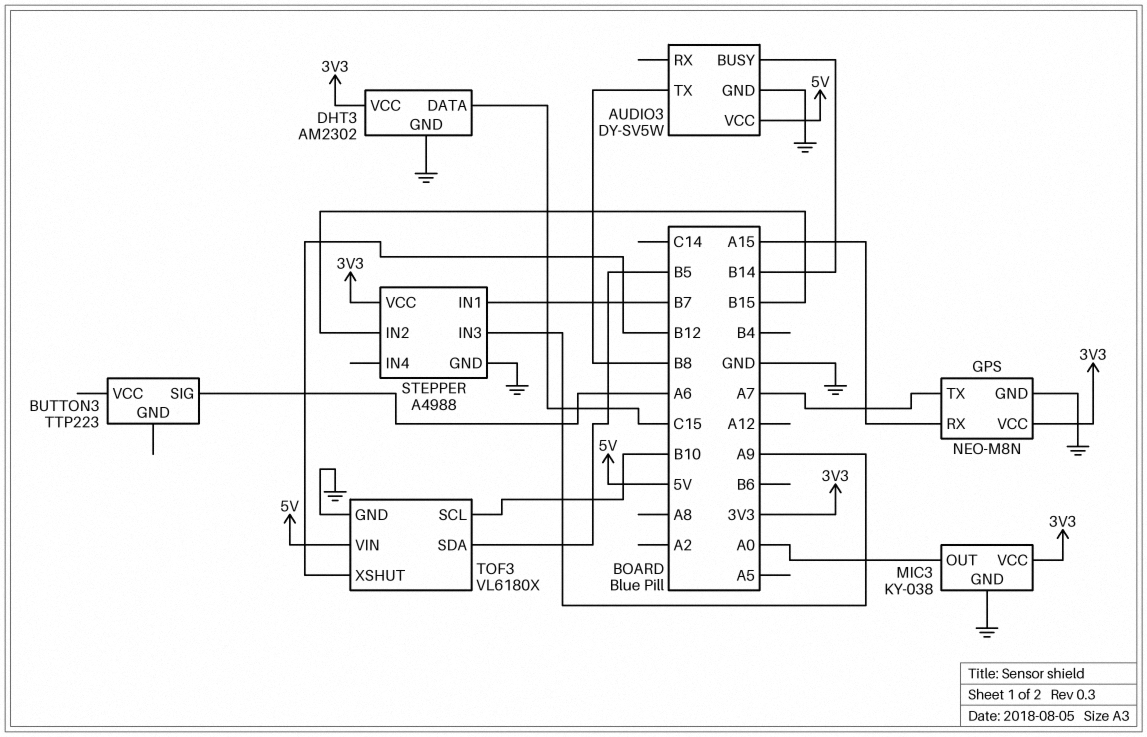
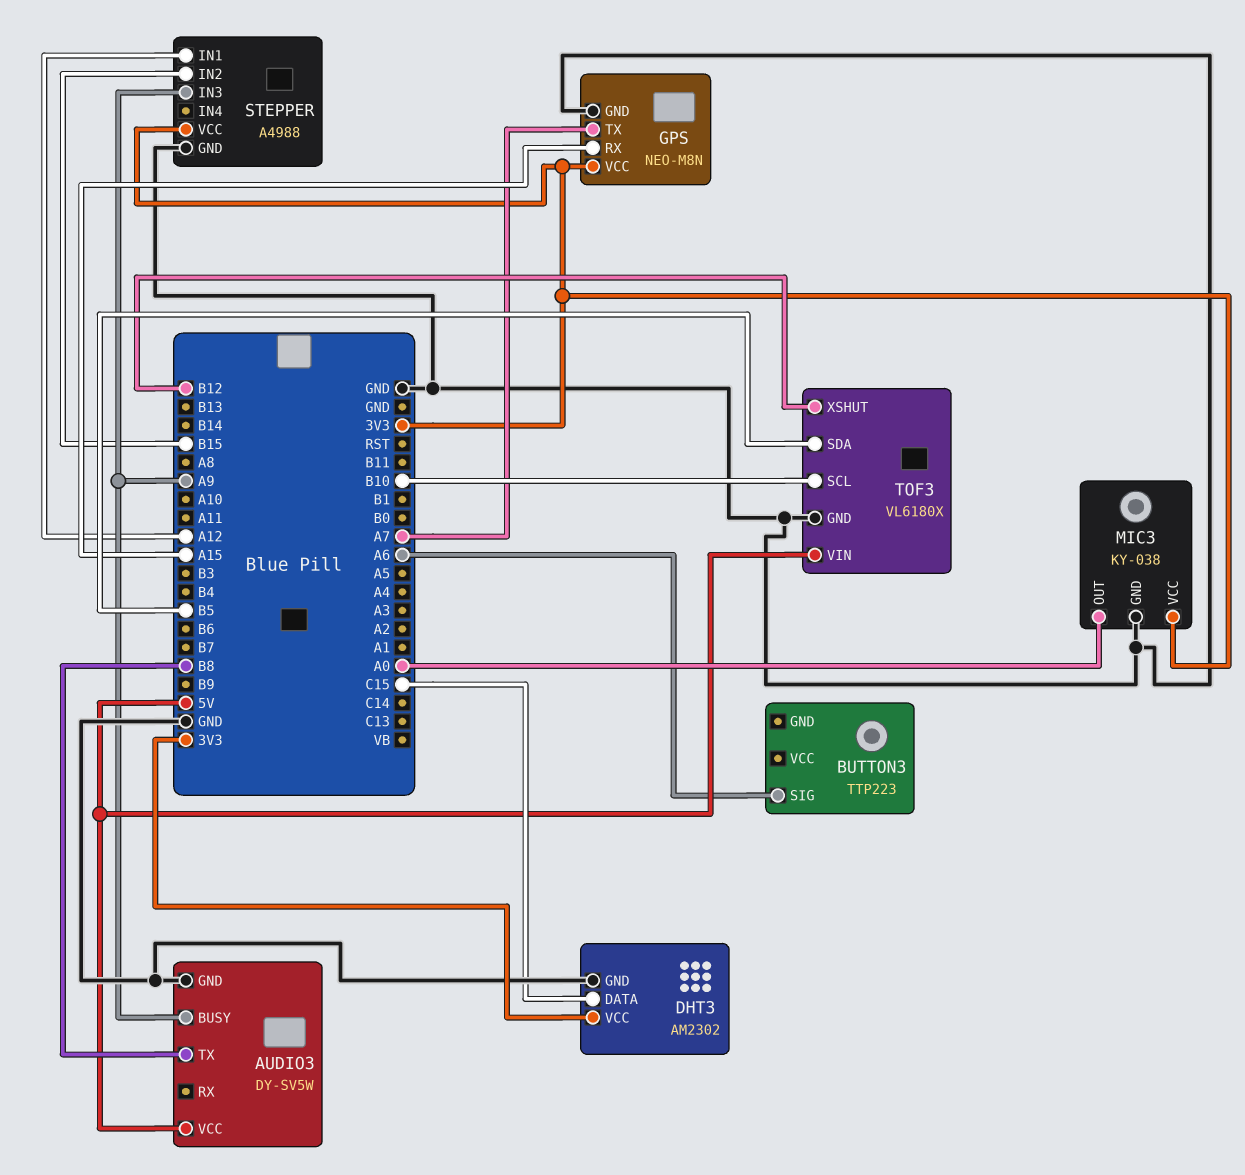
AUDIO3 pin BUSY: B14 -> A9
STEPPER pin IN1: B7 -> A12

